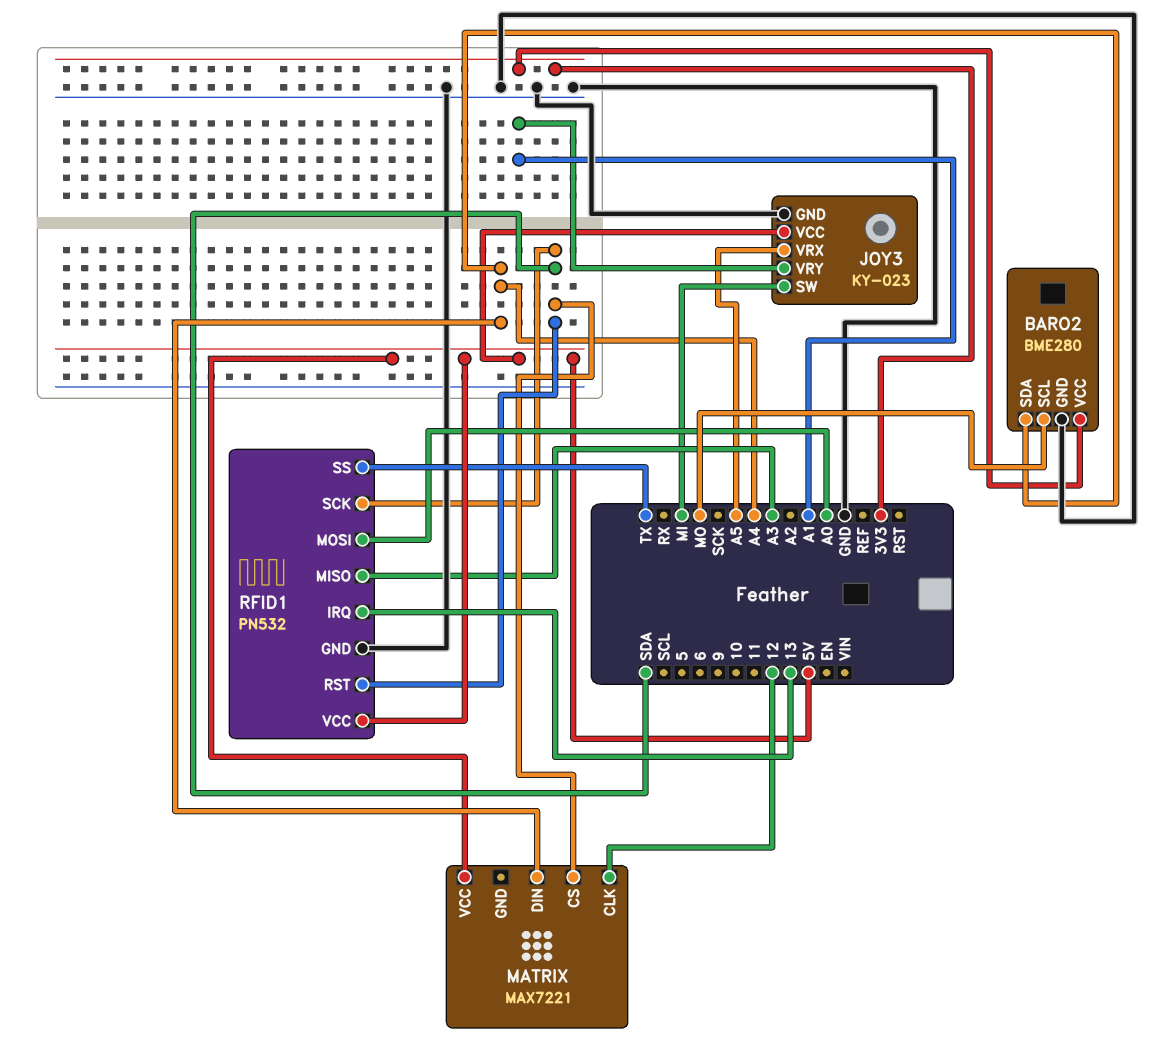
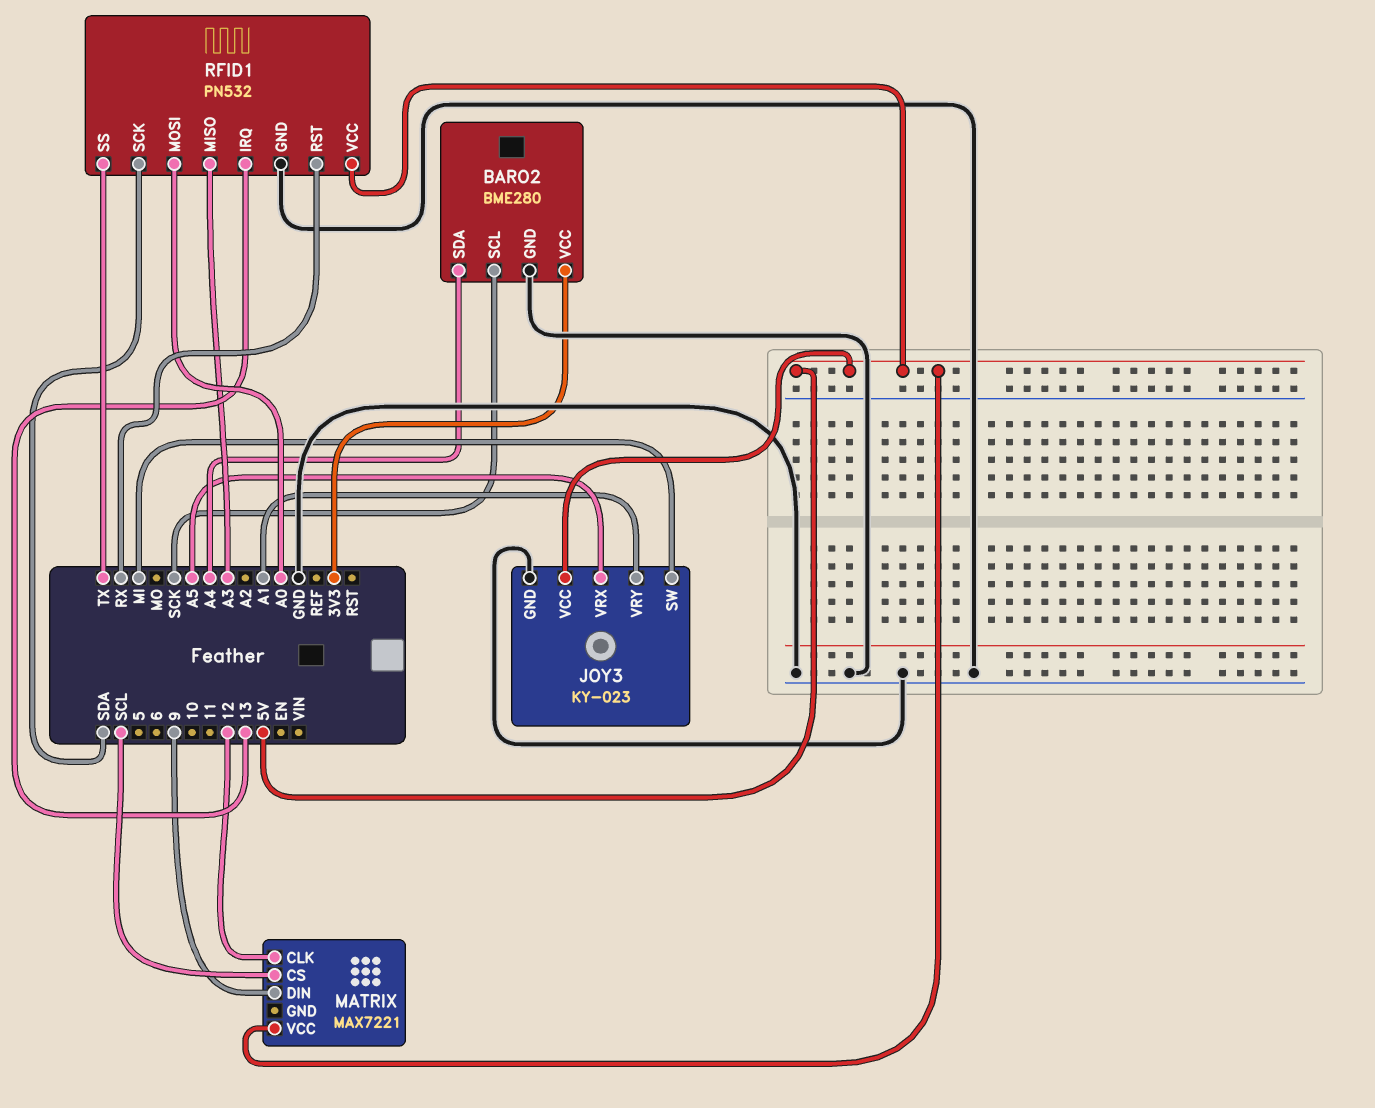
BARO2 pin SCL: MO -> SCK
MATRIX pin CS: SDA -> SCL
MATRIX pin DIN: A4 -> 9
RFID1 pin RST: SDA -> RX

